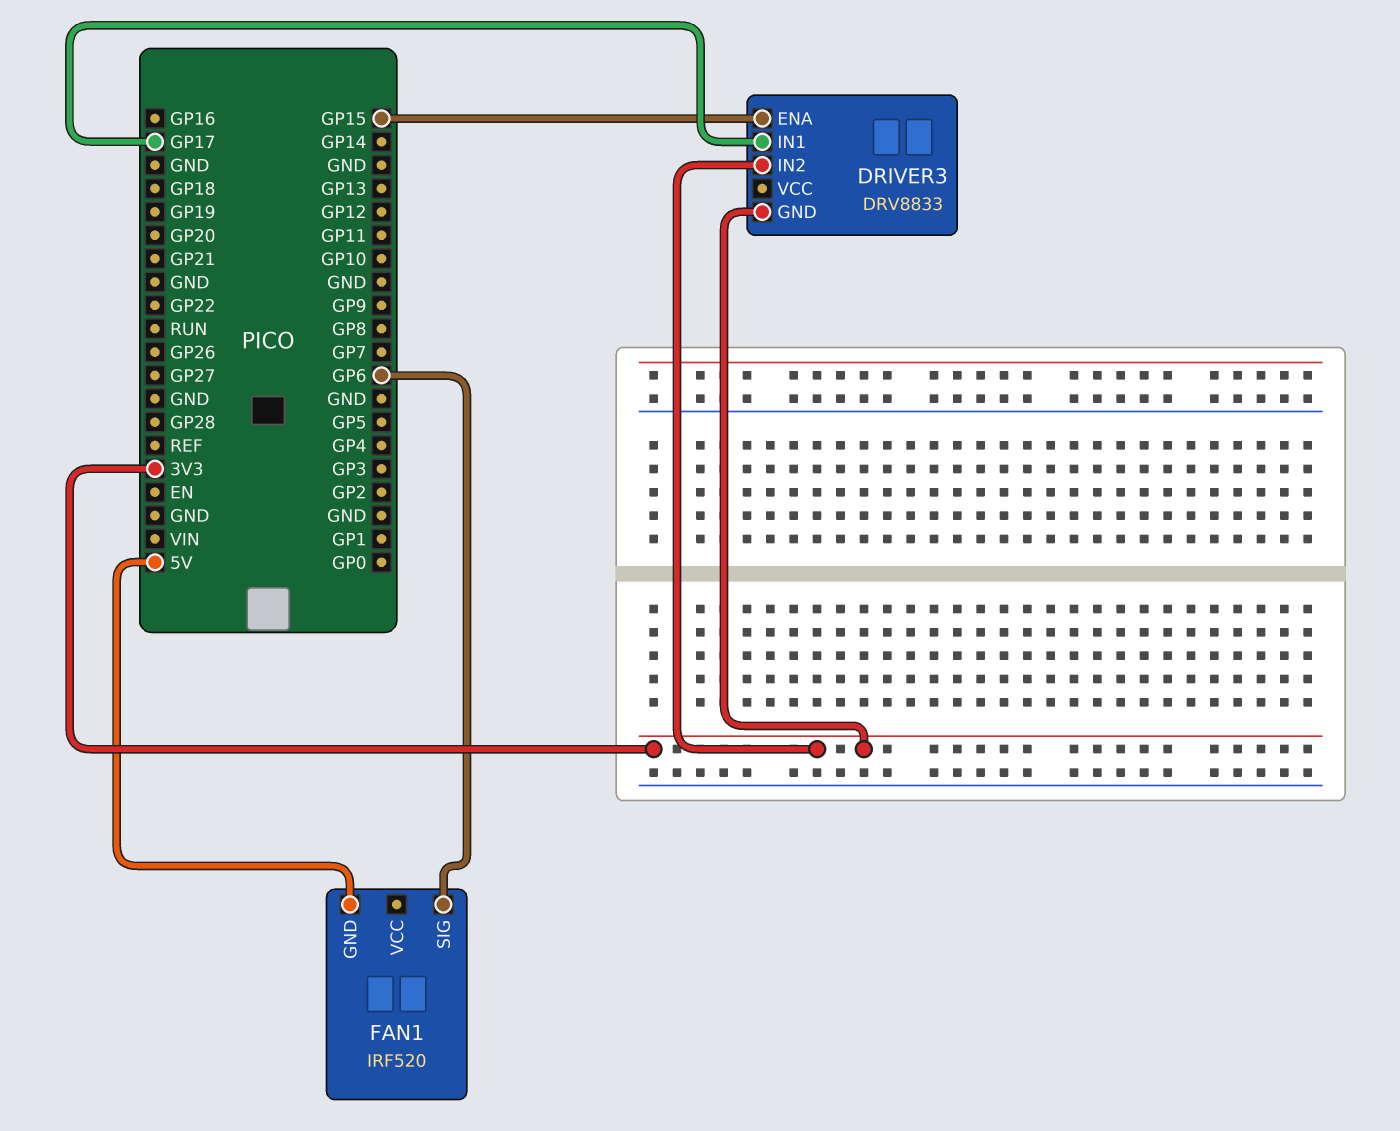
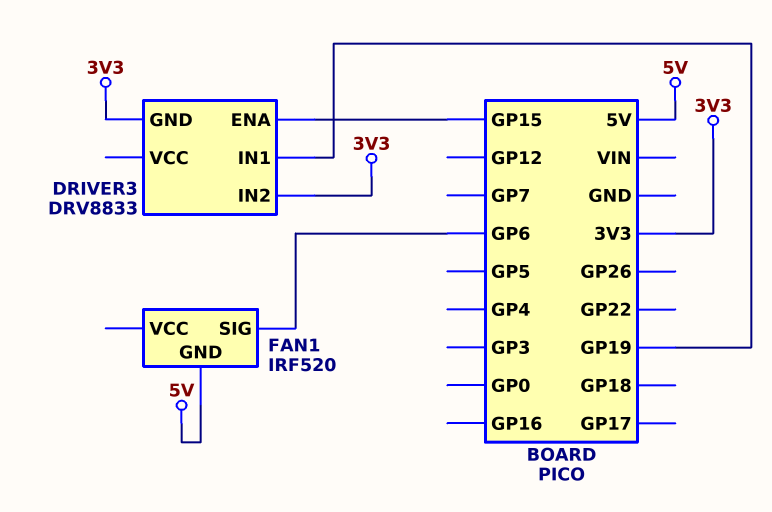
DRIVER3 pin IN1: GP17 -> GP19

